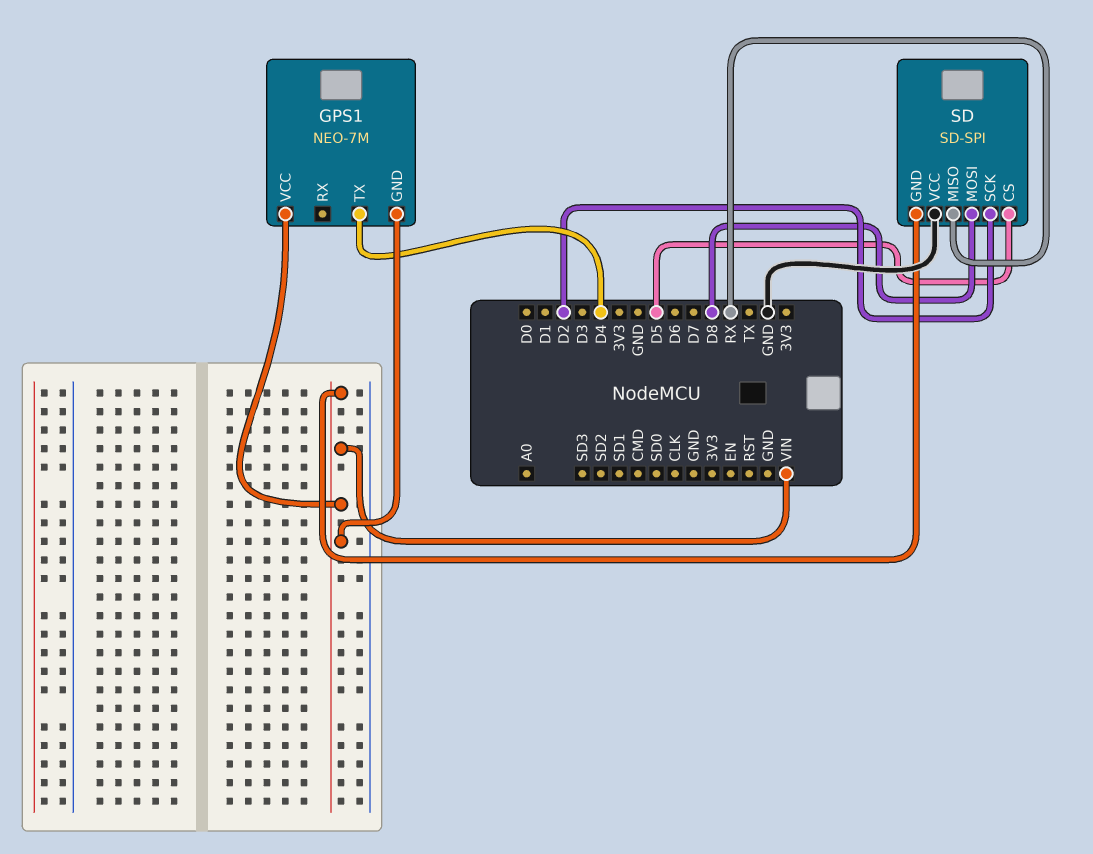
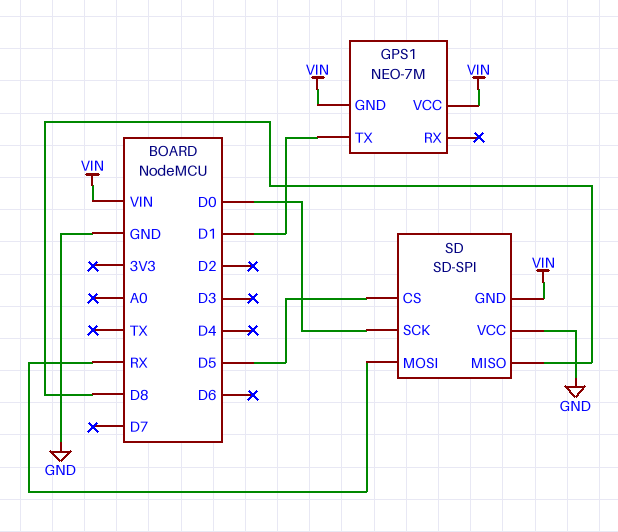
GPS1 pin TX: D4 -> D1
SD pin MISO: RX -> D8
SD pin MOSI: D8 -> RX
SD pin SCK: D2 -> D0

